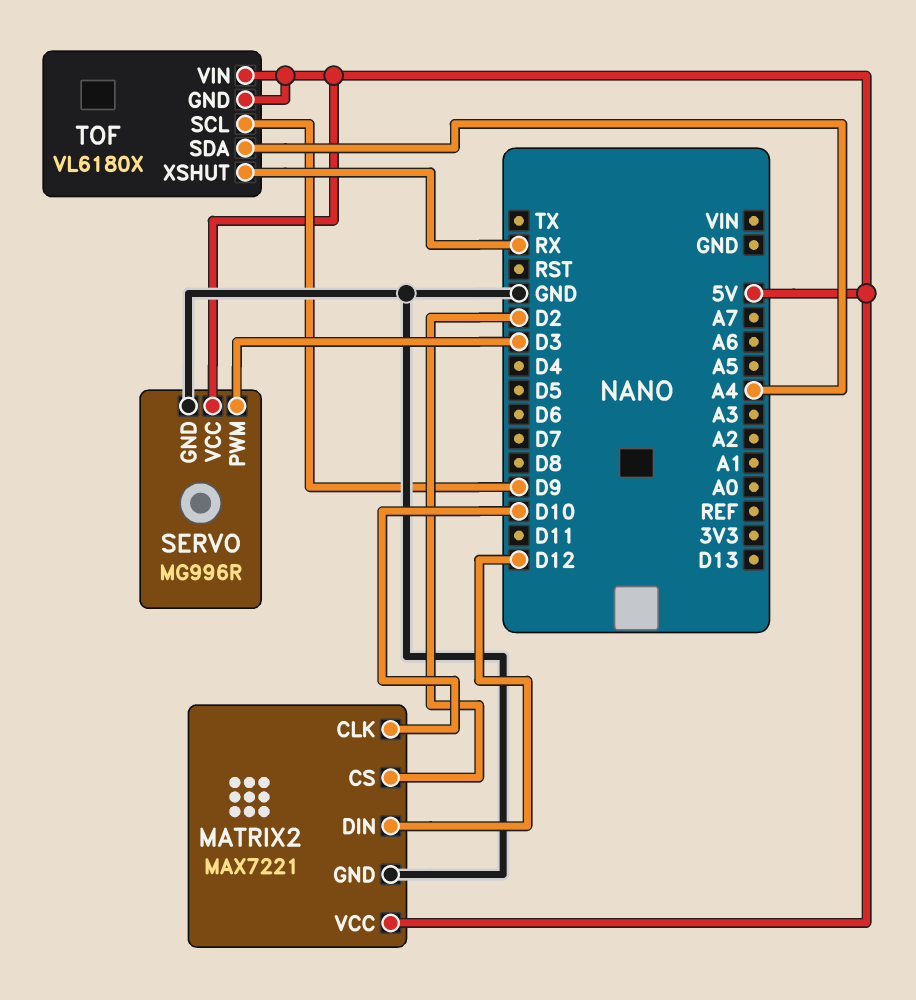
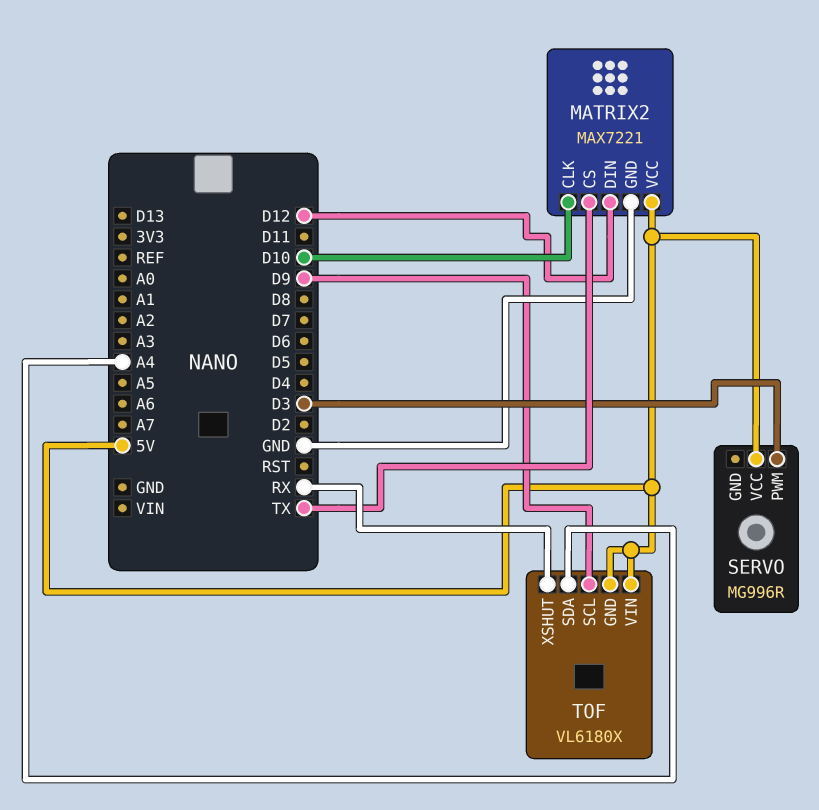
MATRIX2 pin CS: D2 -> TX
SERVO pin GND: GND -> none

